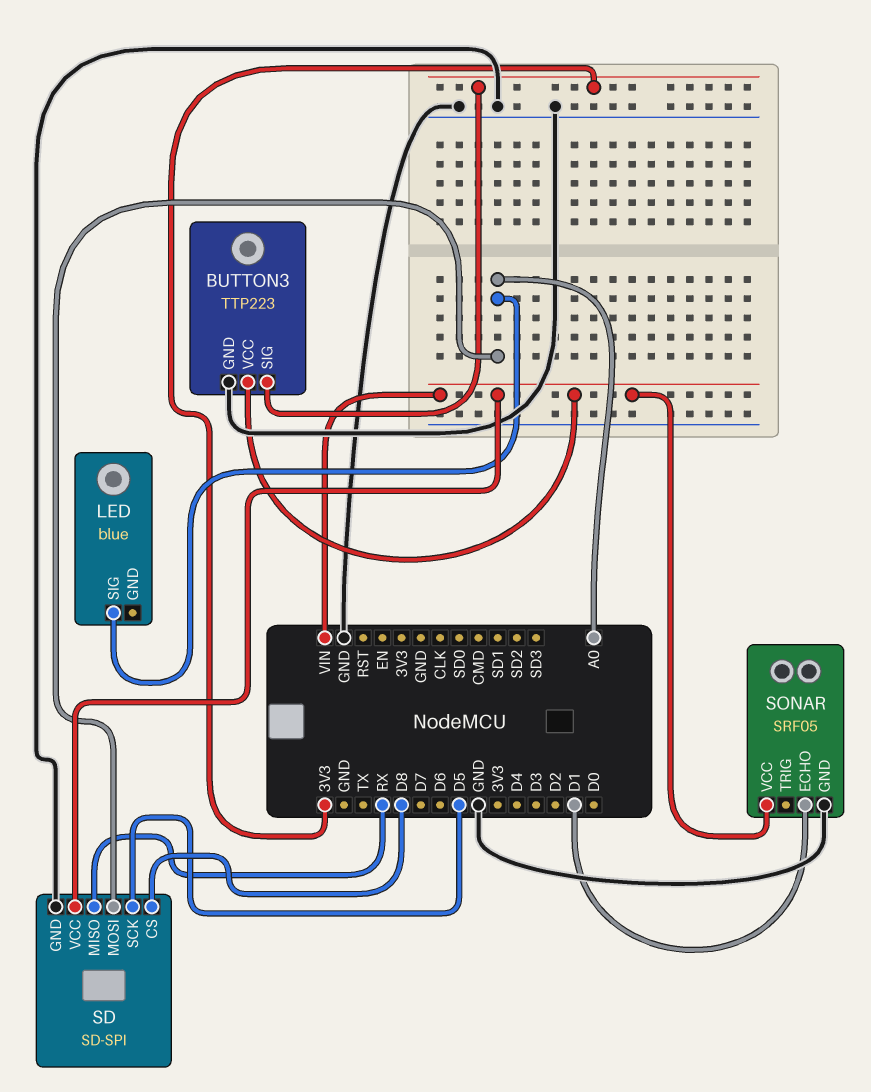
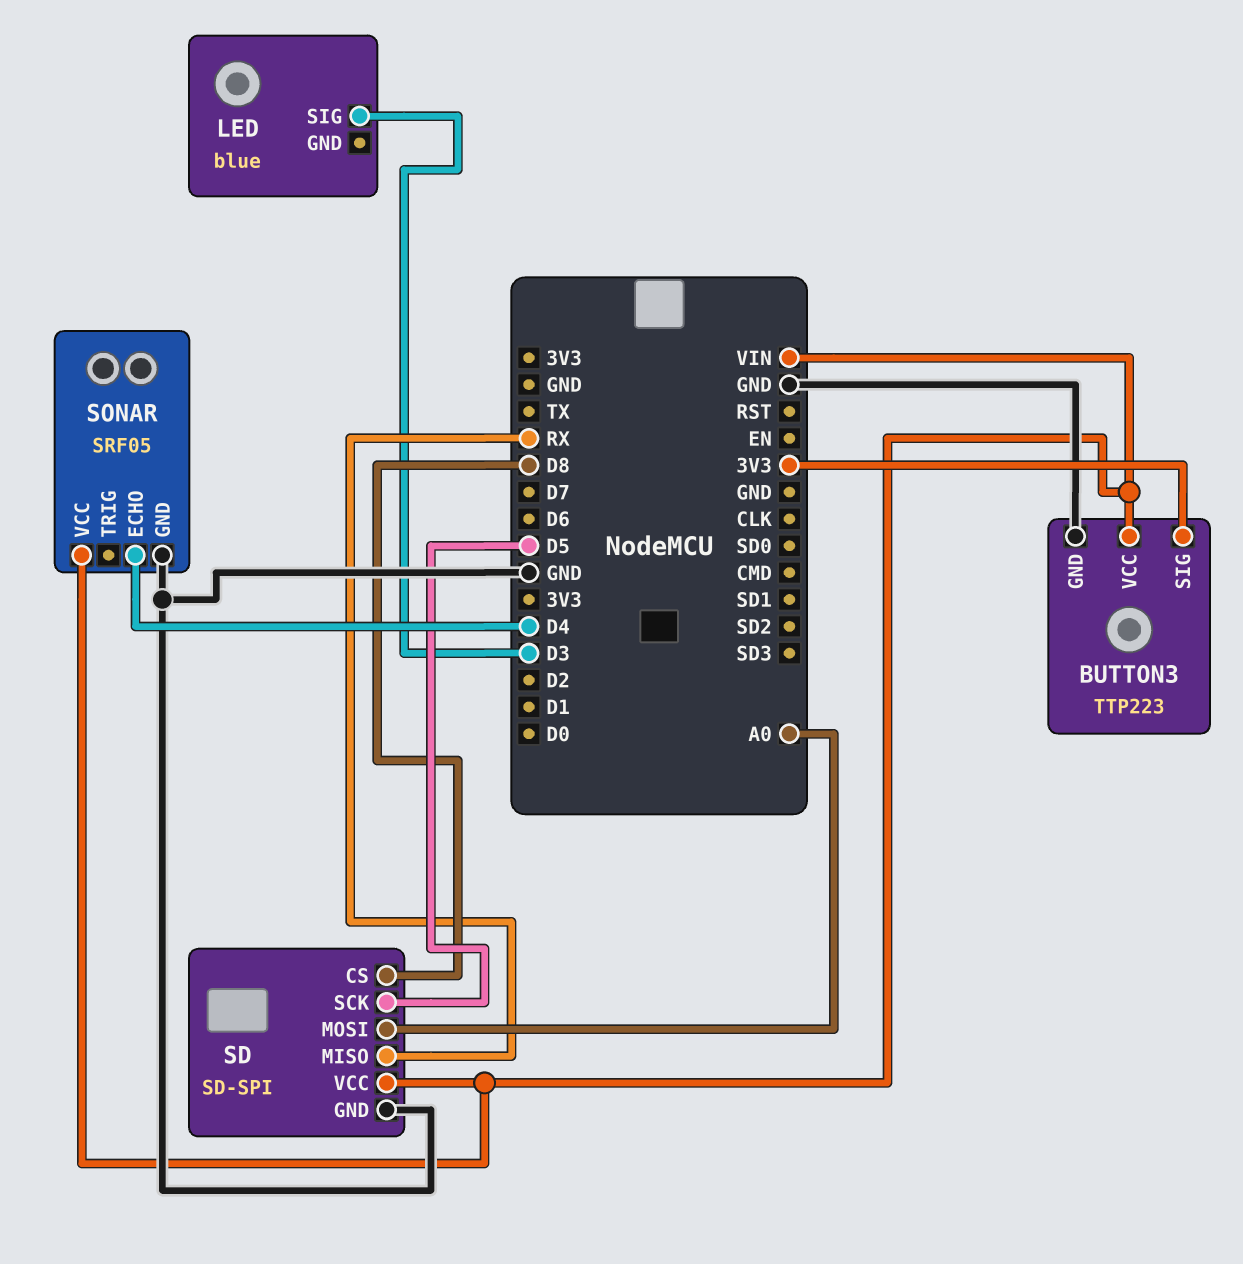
LED pin SIG: A0 -> D3
SONAR pin ECHO: D1 -> D4

